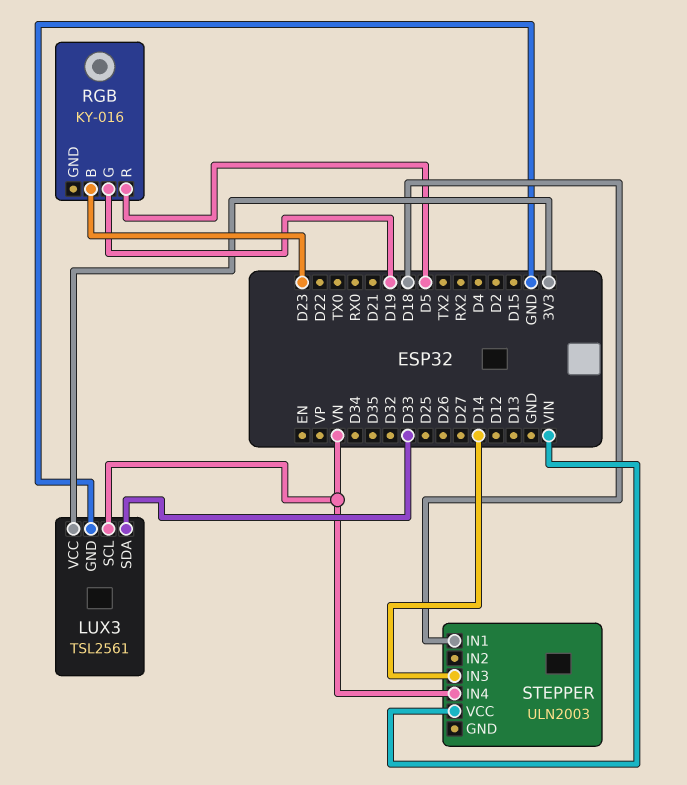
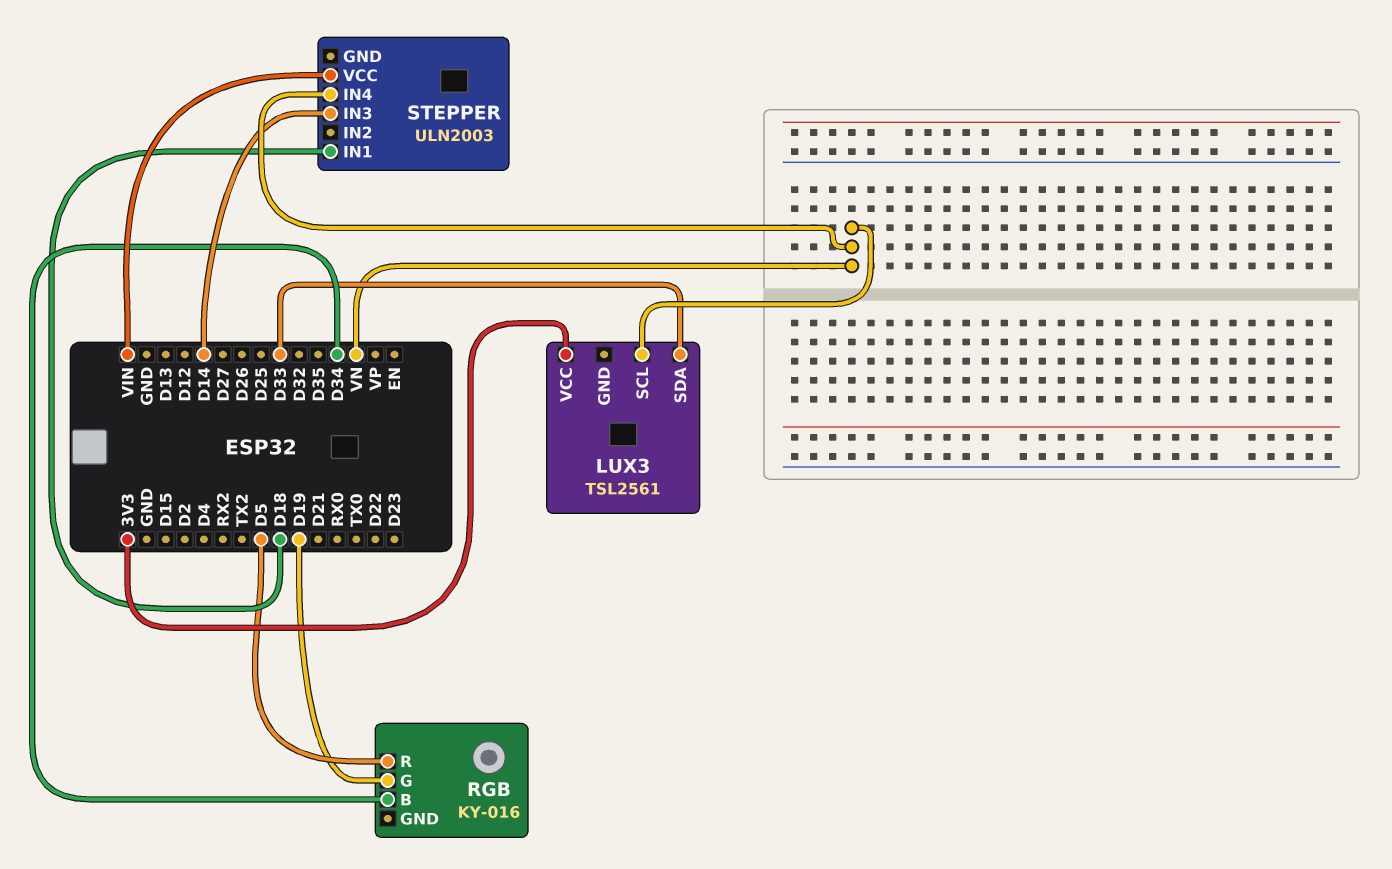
LUX3 pin GND: GND -> none
RGB pin B: D23 -> D34

